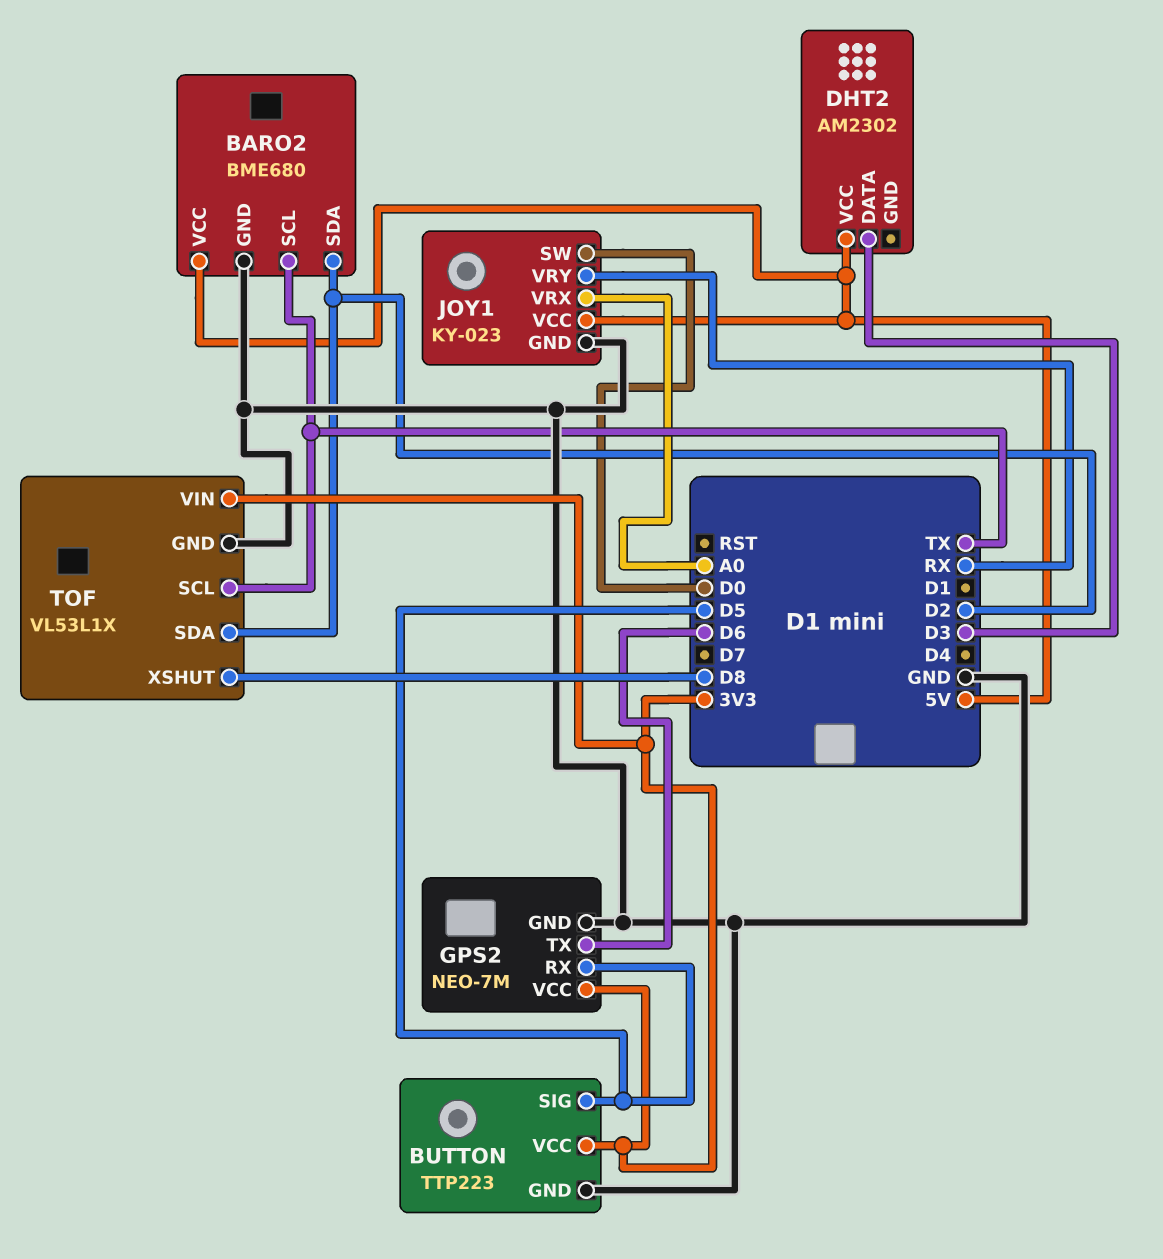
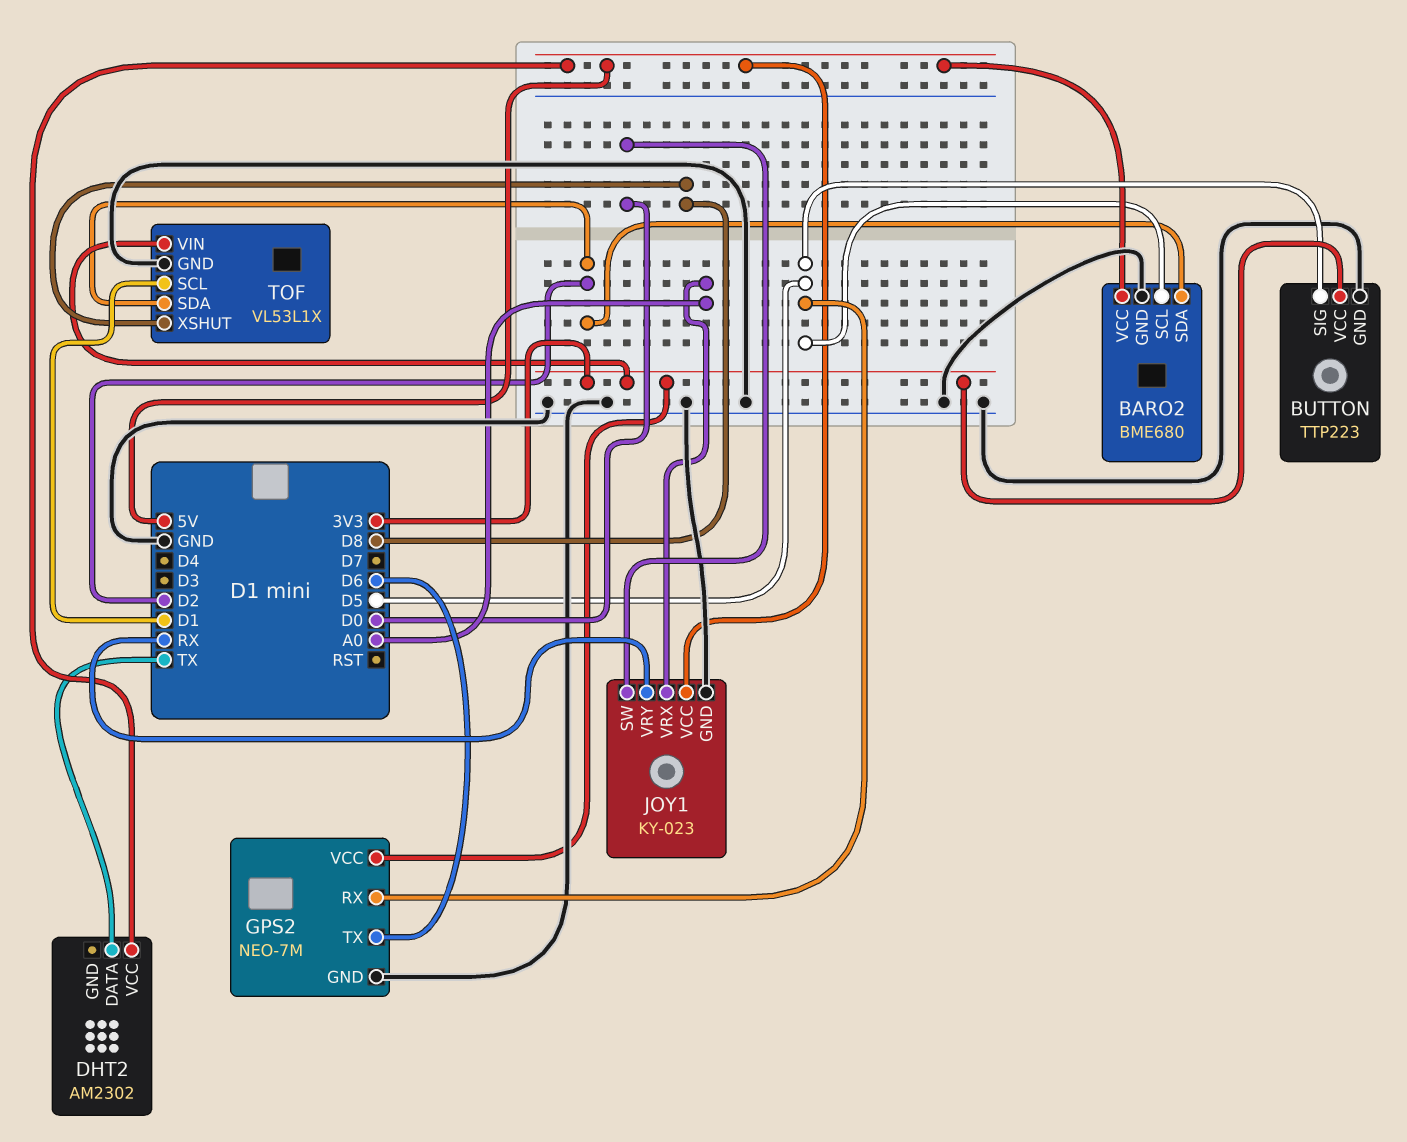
BARO2 pin SCL: TX -> D5
DHT2 pin DATA: D3 -> TX
TOF pin SCL: TX -> D1

